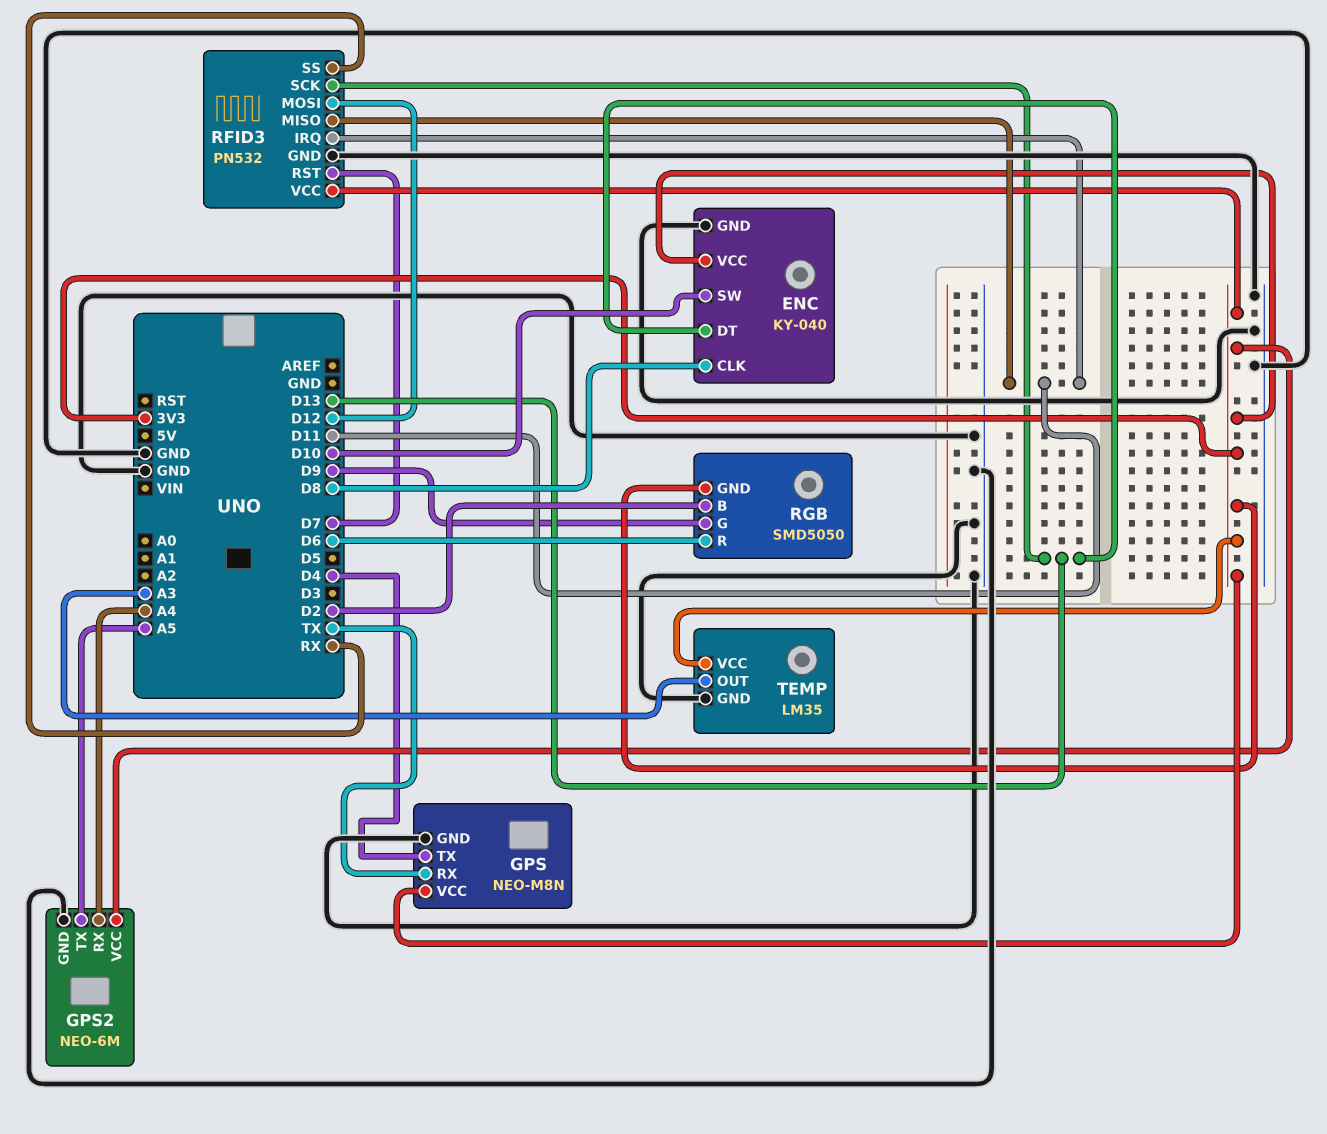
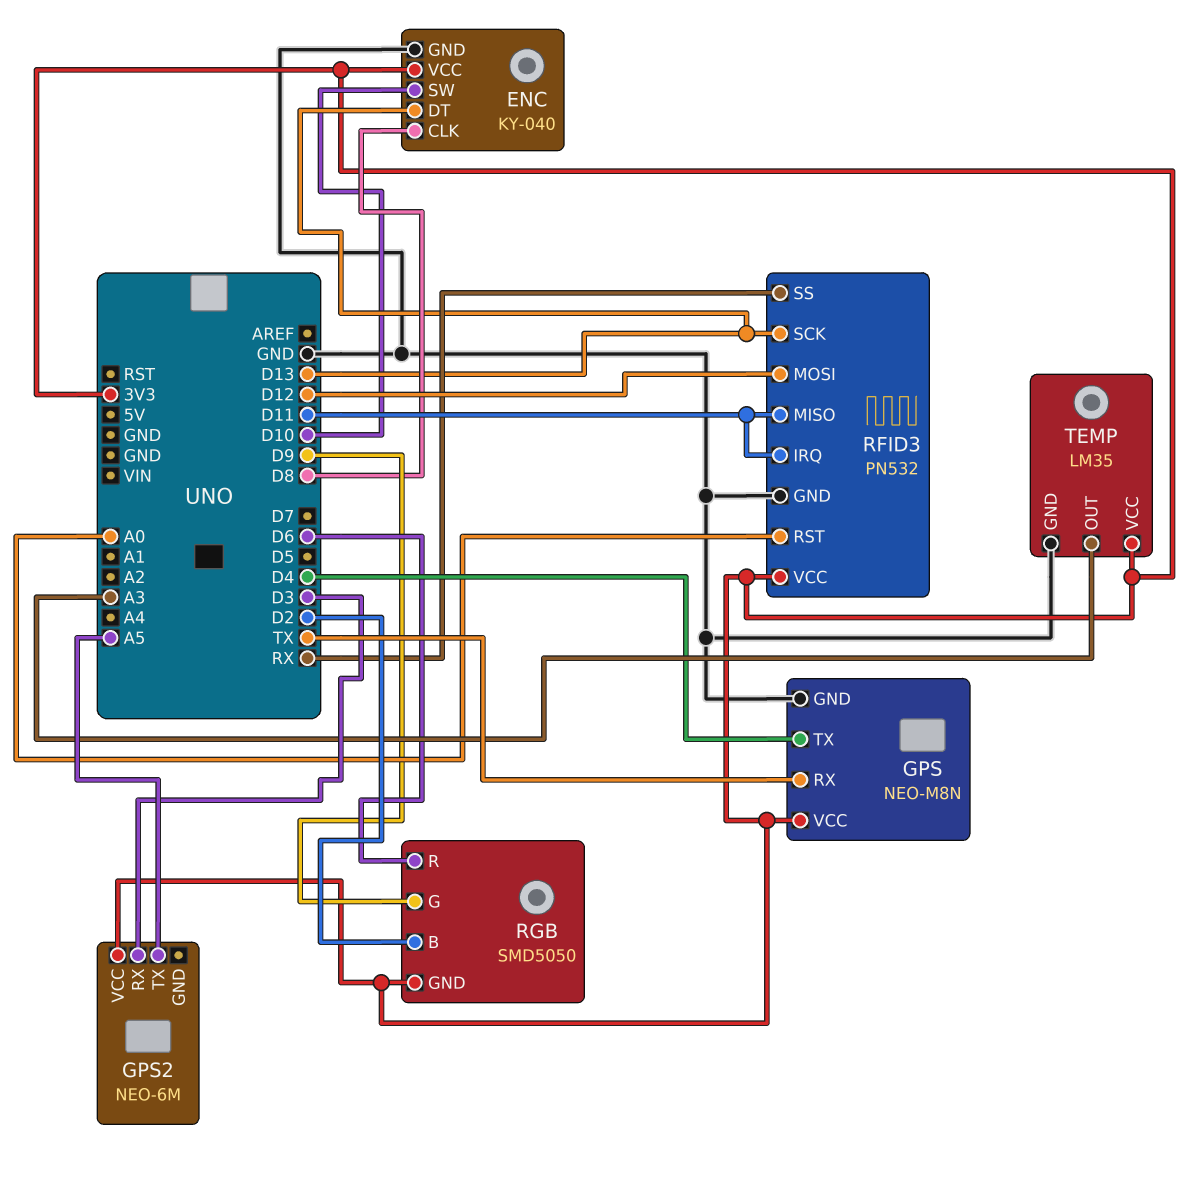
GPS2 pin GND: GND -> none
GPS2 pin RX: A4 -> D3
RFID3 pin RST: D7 -> A0

